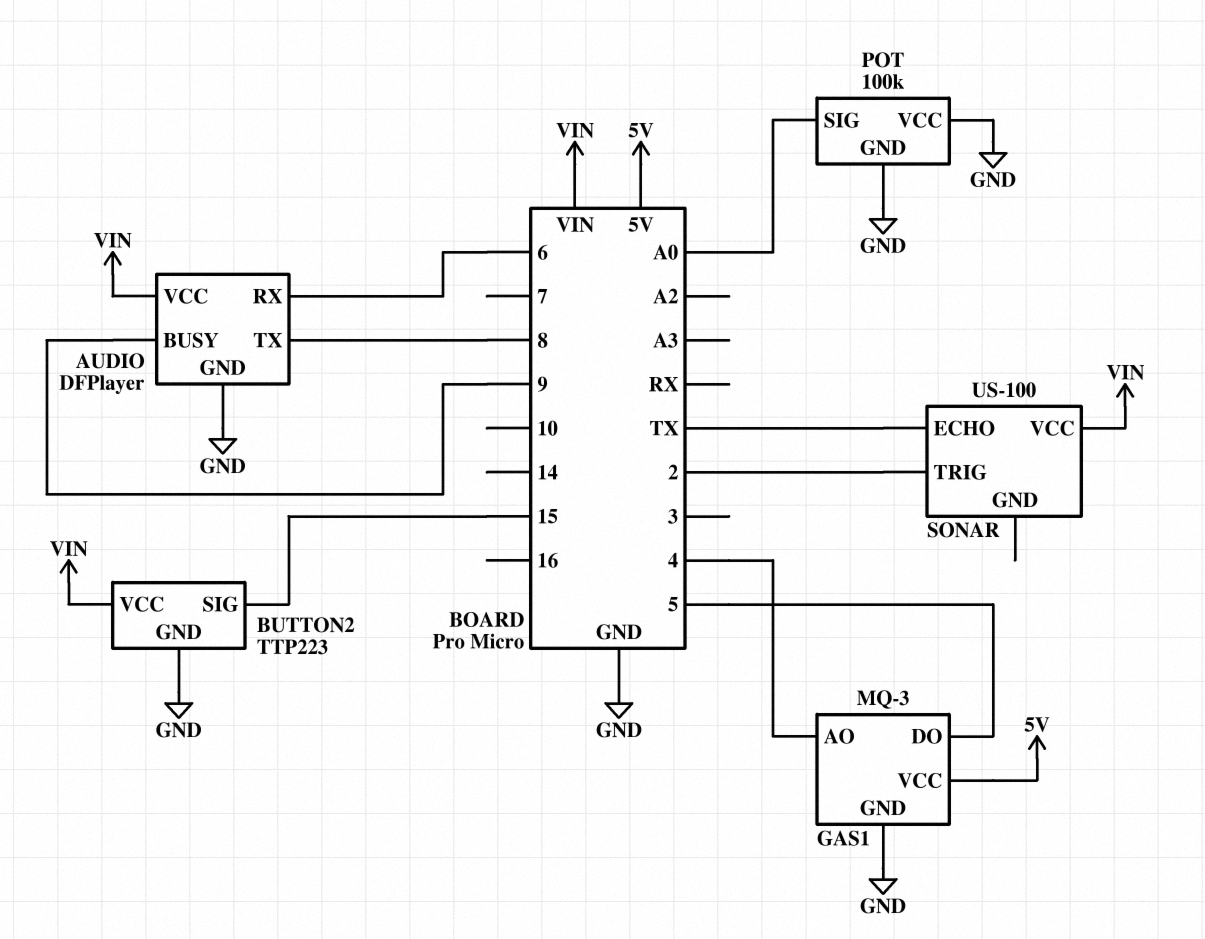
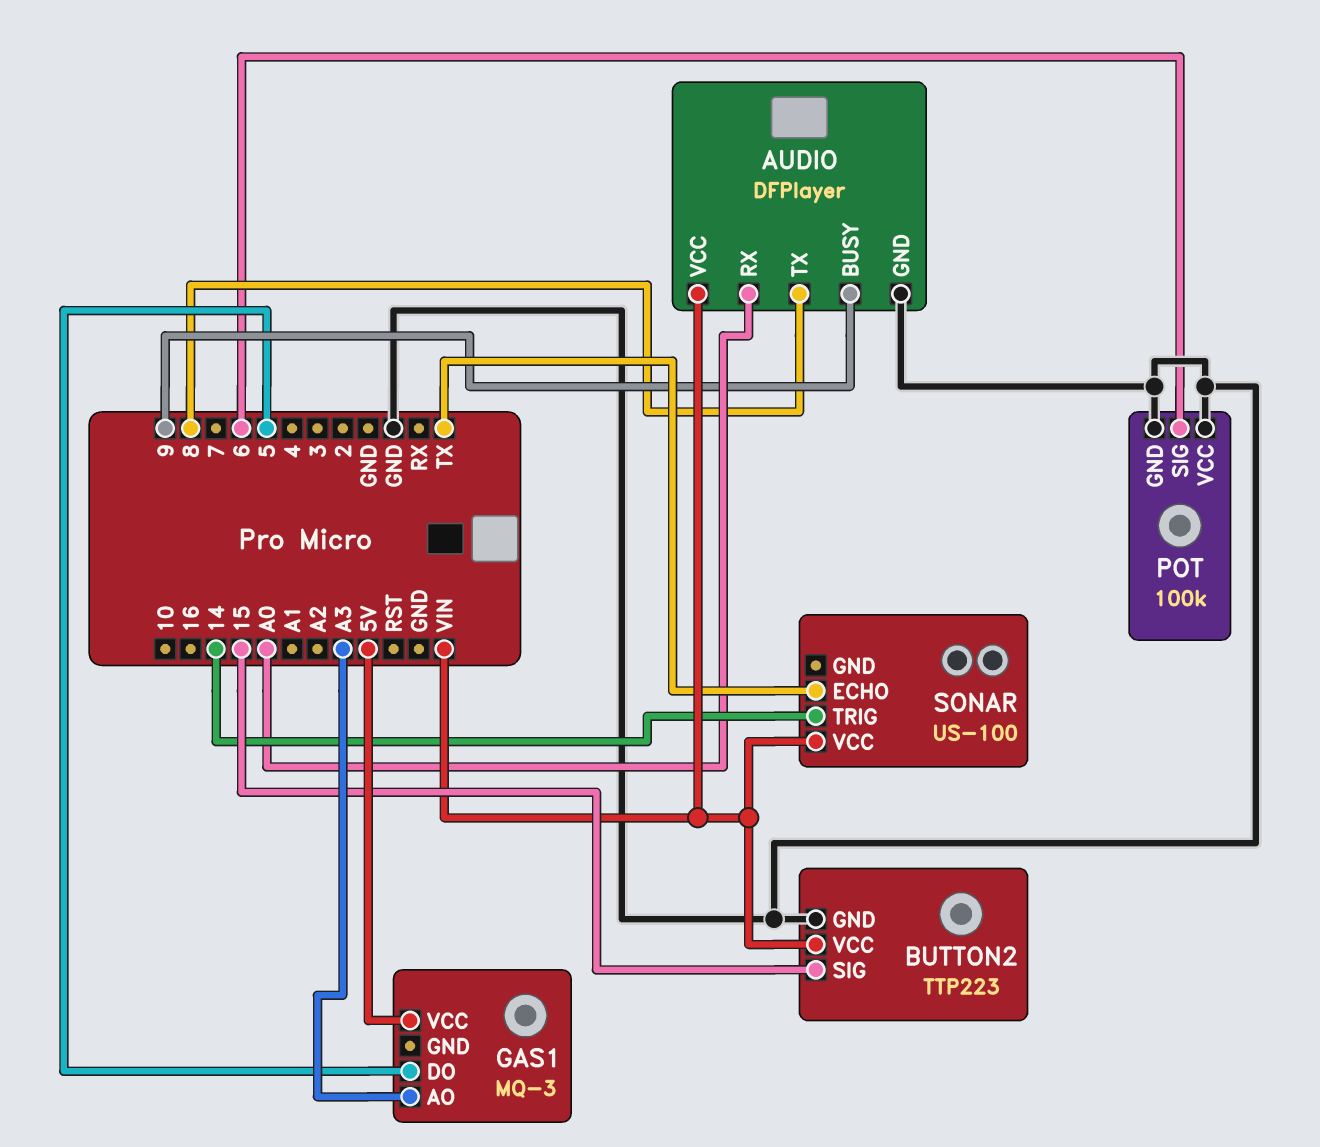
AUDIO pin RX: 6 -> A0
GAS1 pin AO: 4 -> A3
GAS1 pin GND: GND -> none
POT pin SIG: A0 -> 6
SONAR pin TRIG: 2 -> 14

